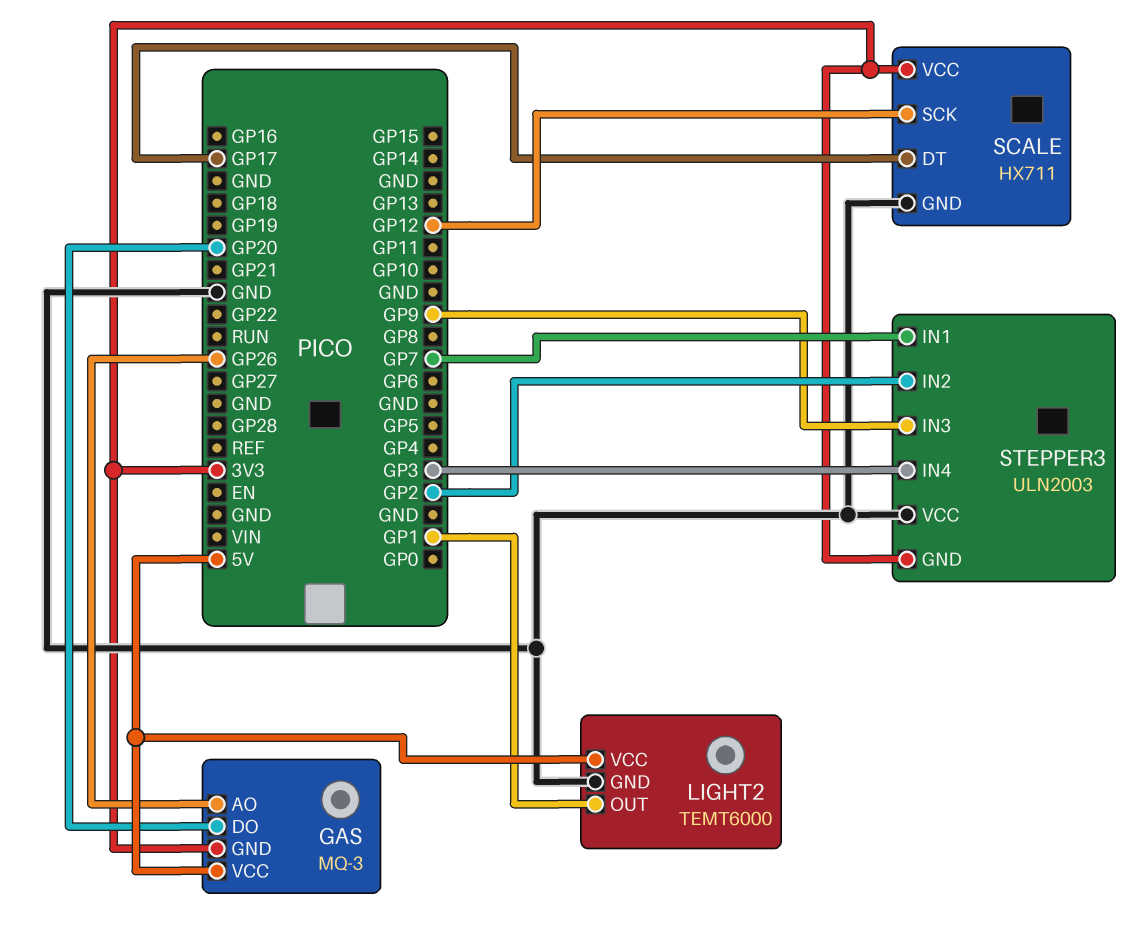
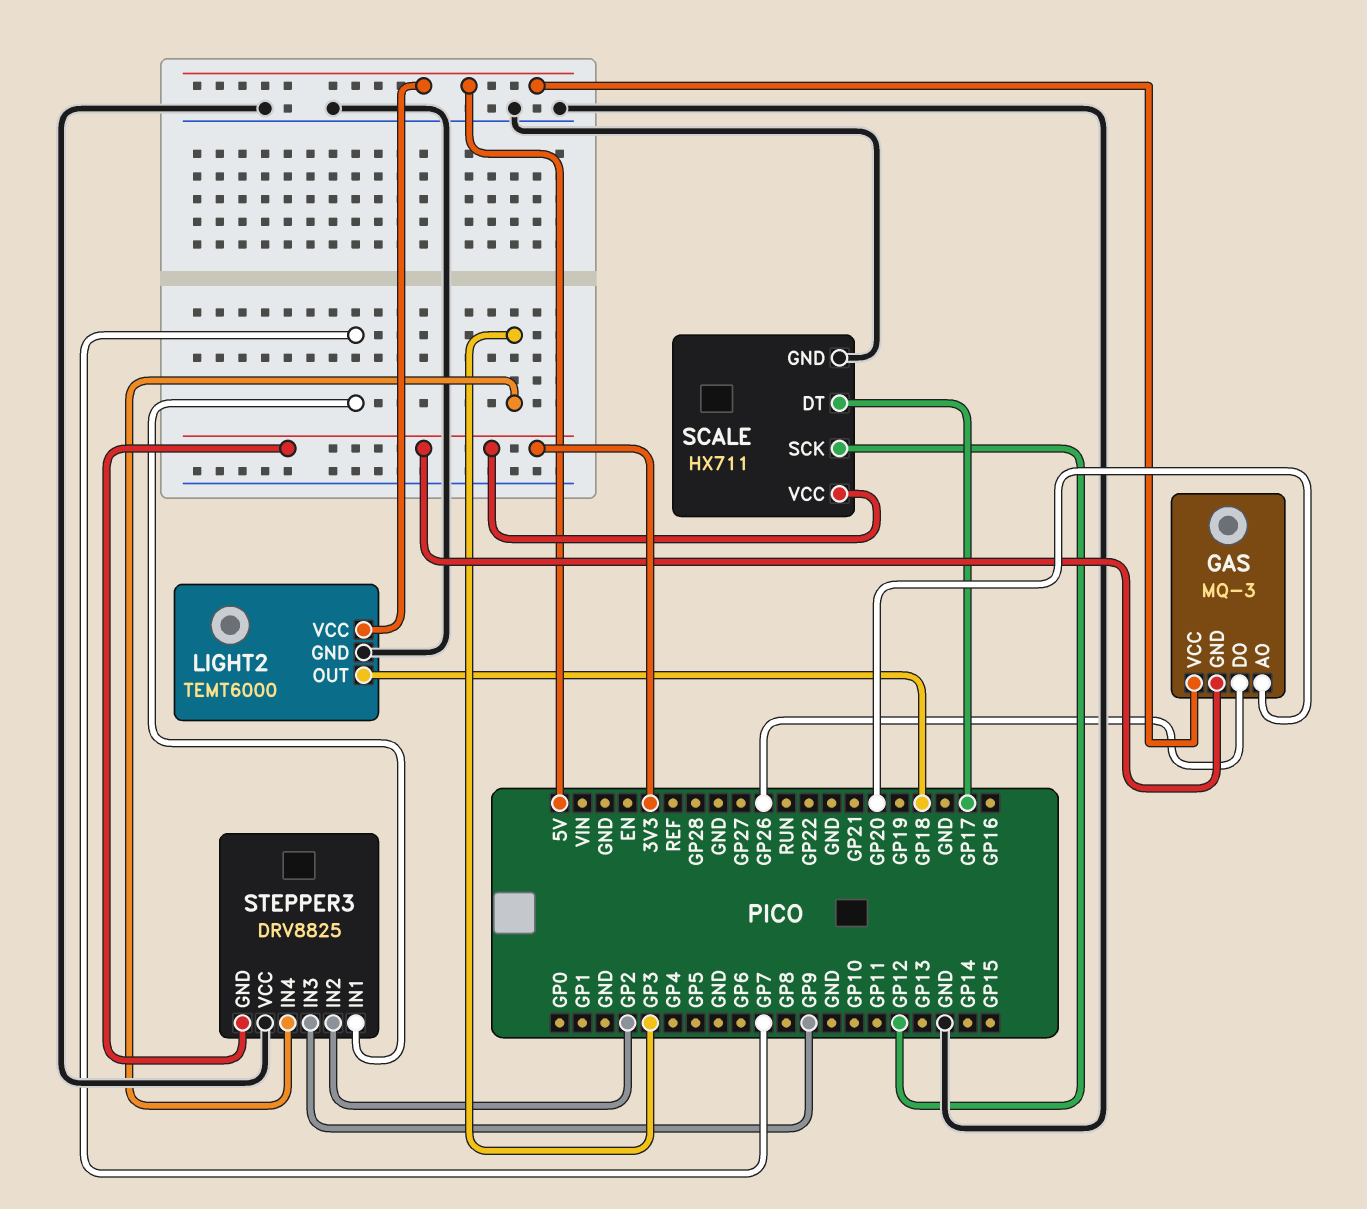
GAS pin AO: GP26 -> GP20
GAS pin DO: GP20 -> GP26
LIGHT2 pin OUT: GP1 -> GP18
STEPPER3: ULN2003 -> DRV8825

